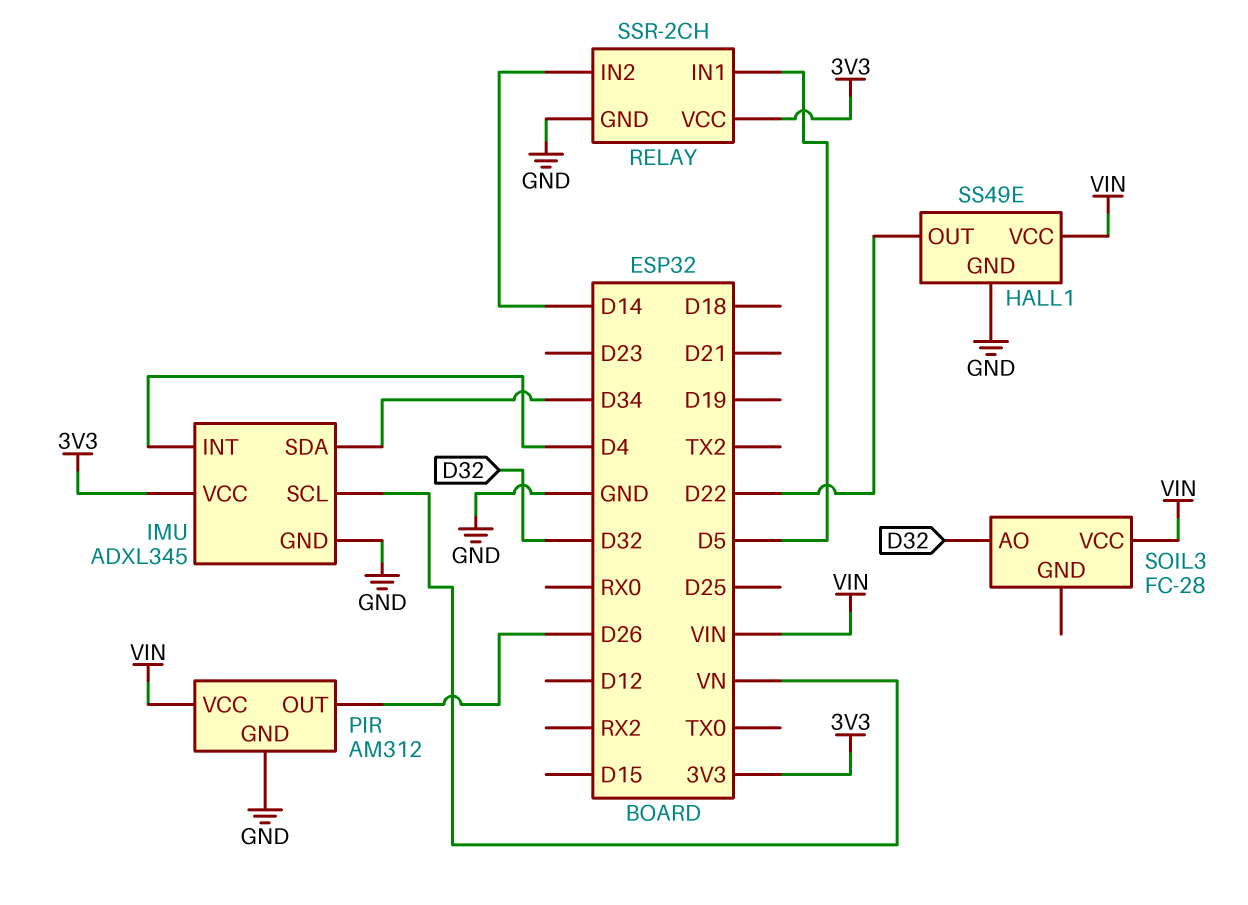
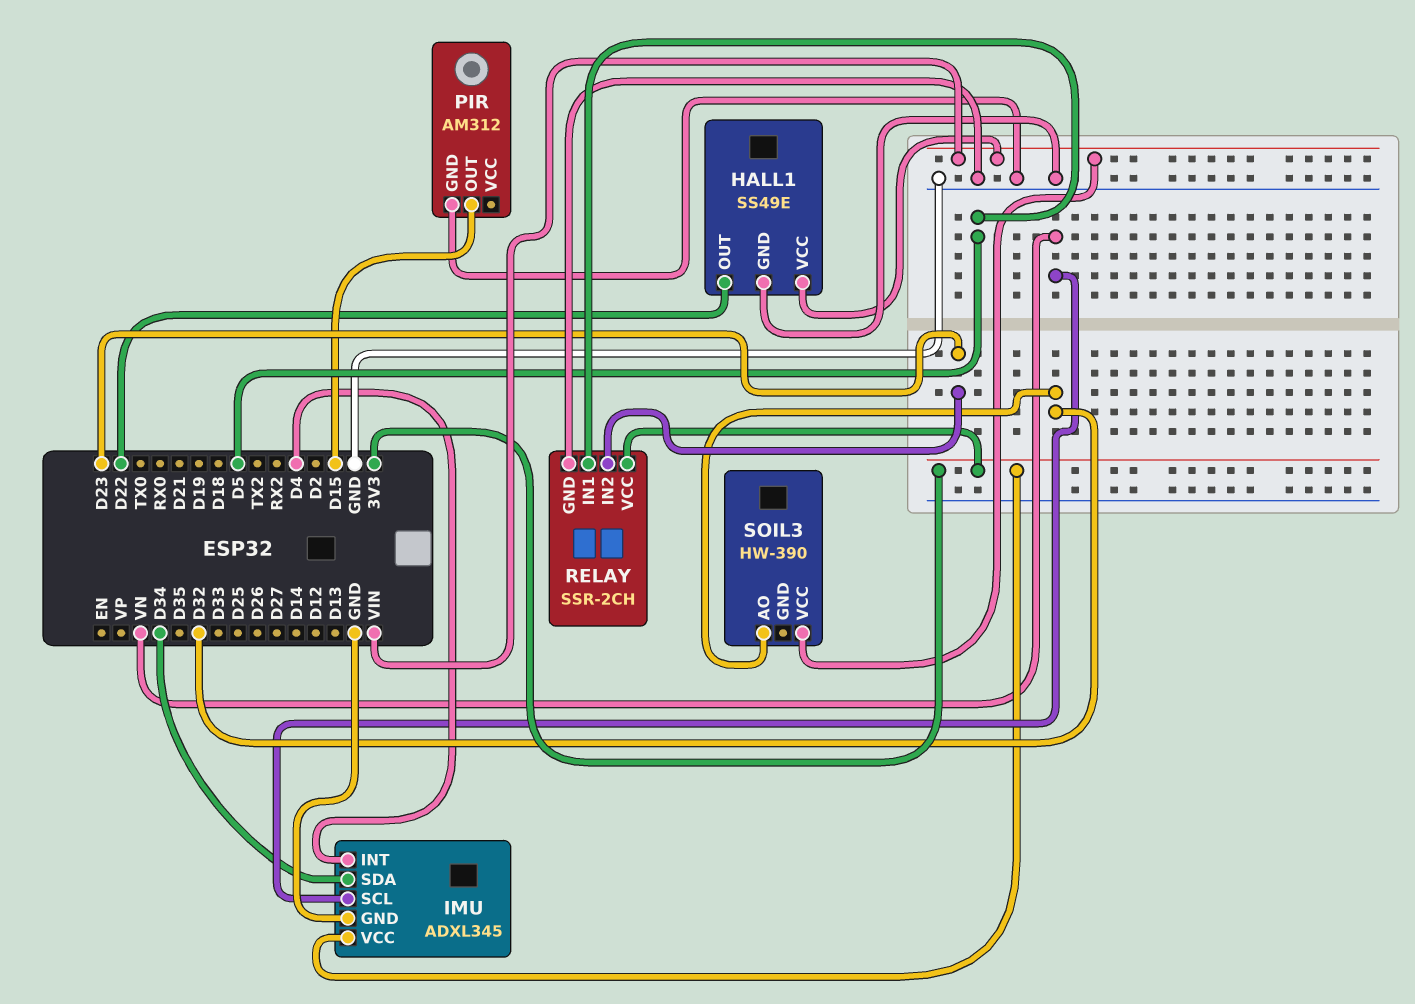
PIR pin OUT: D26 -> D15
PIR pin VCC: VIN -> none
RELAY pin IN2: D14 -> D23
SOIL3: FC-28 -> HW-390

